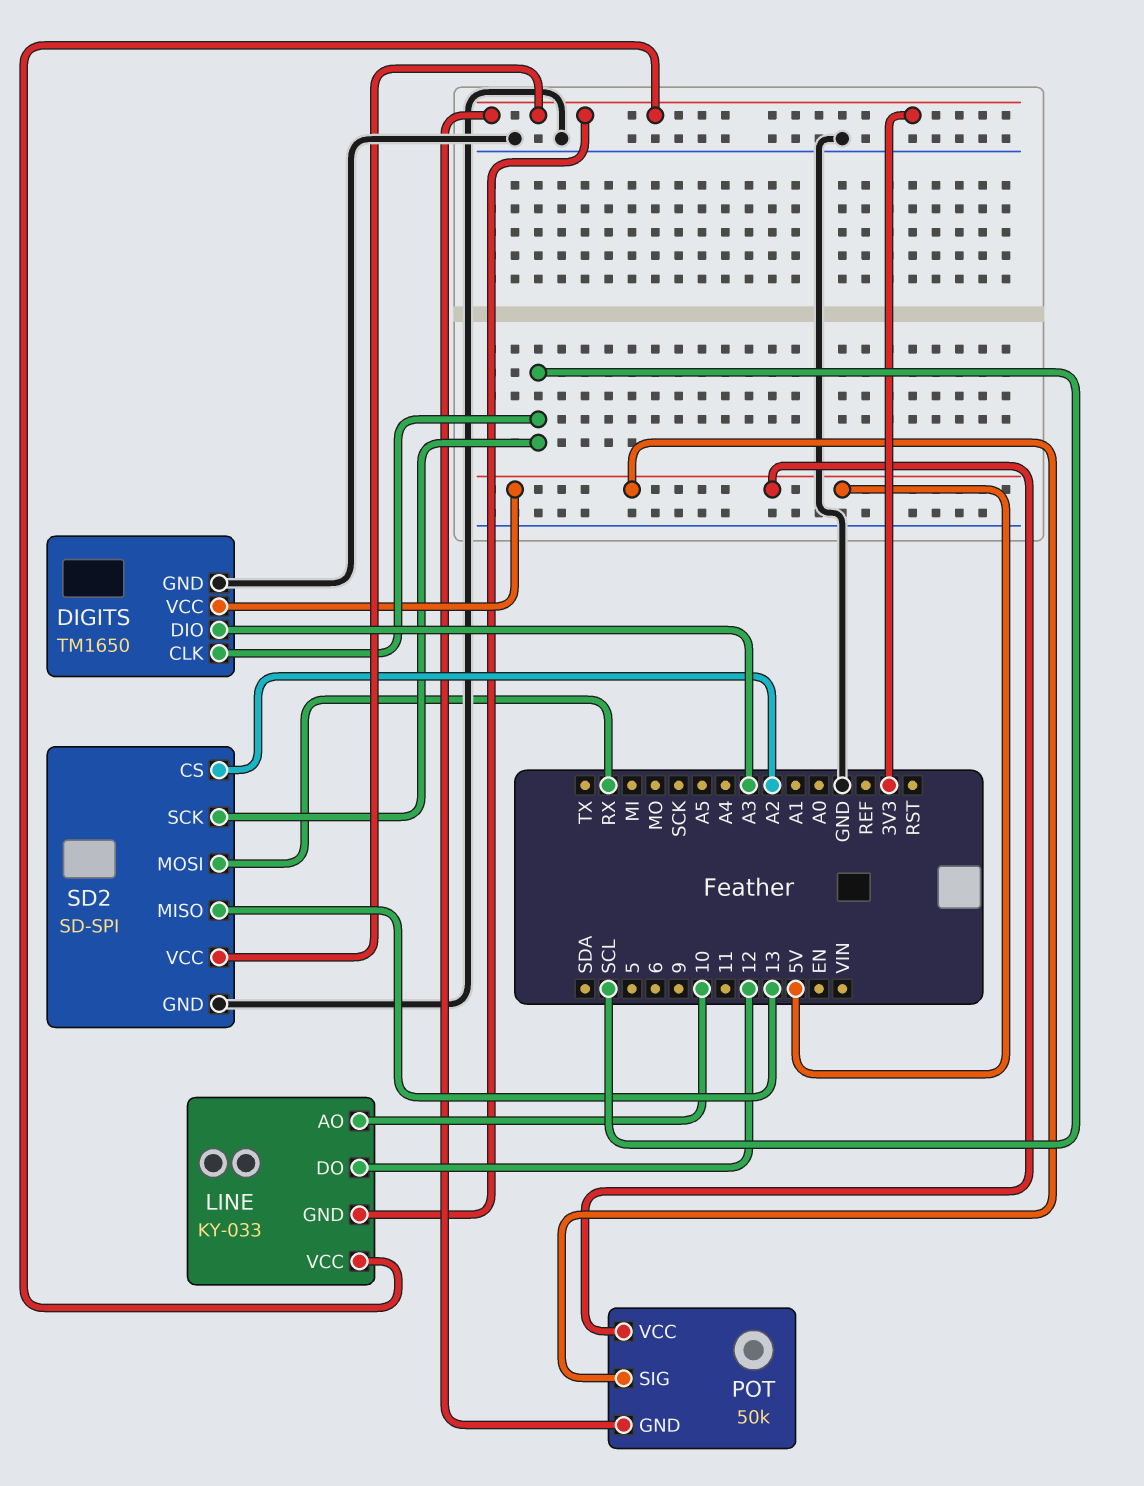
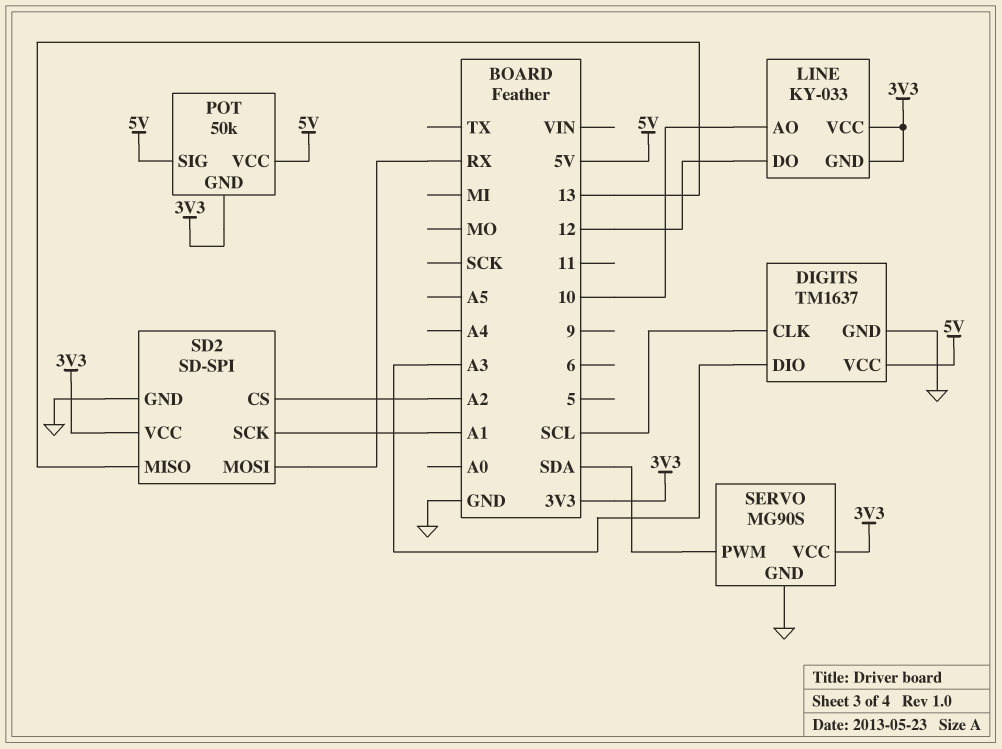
DIGITS: TM1650 -> TM1637
SD2 pin SCK: SCL -> A1
SERVO: none -> MG90S
SERVO pin GND: none -> GND
SERVO pin PWM: none -> SDA
SERVO pin VCC: none -> 3V3

